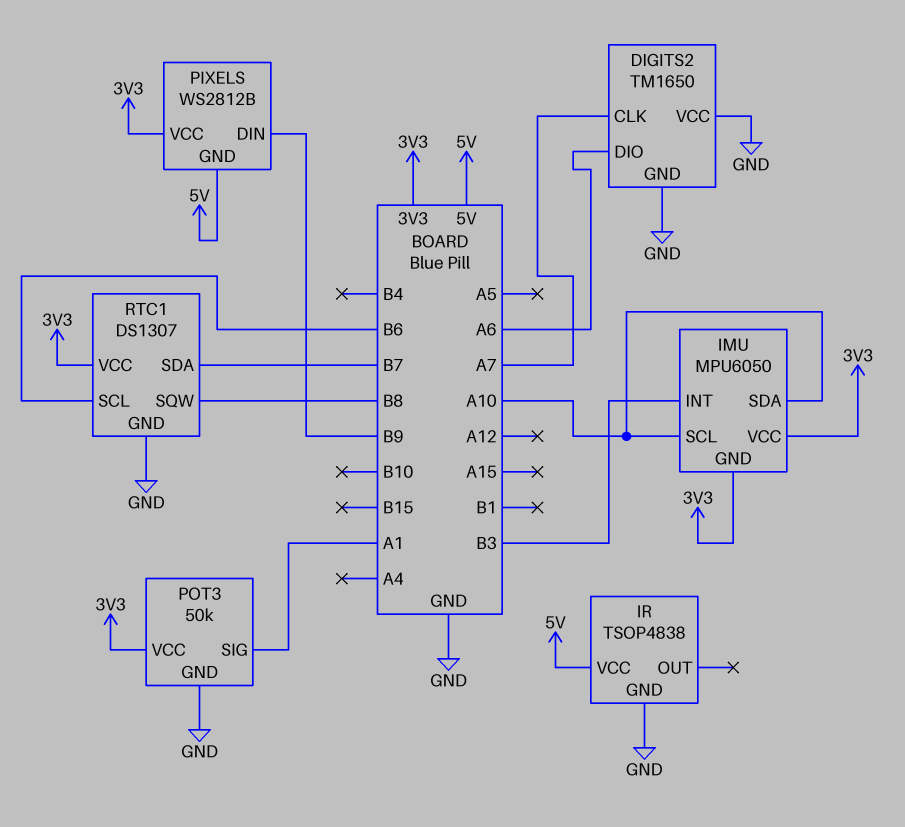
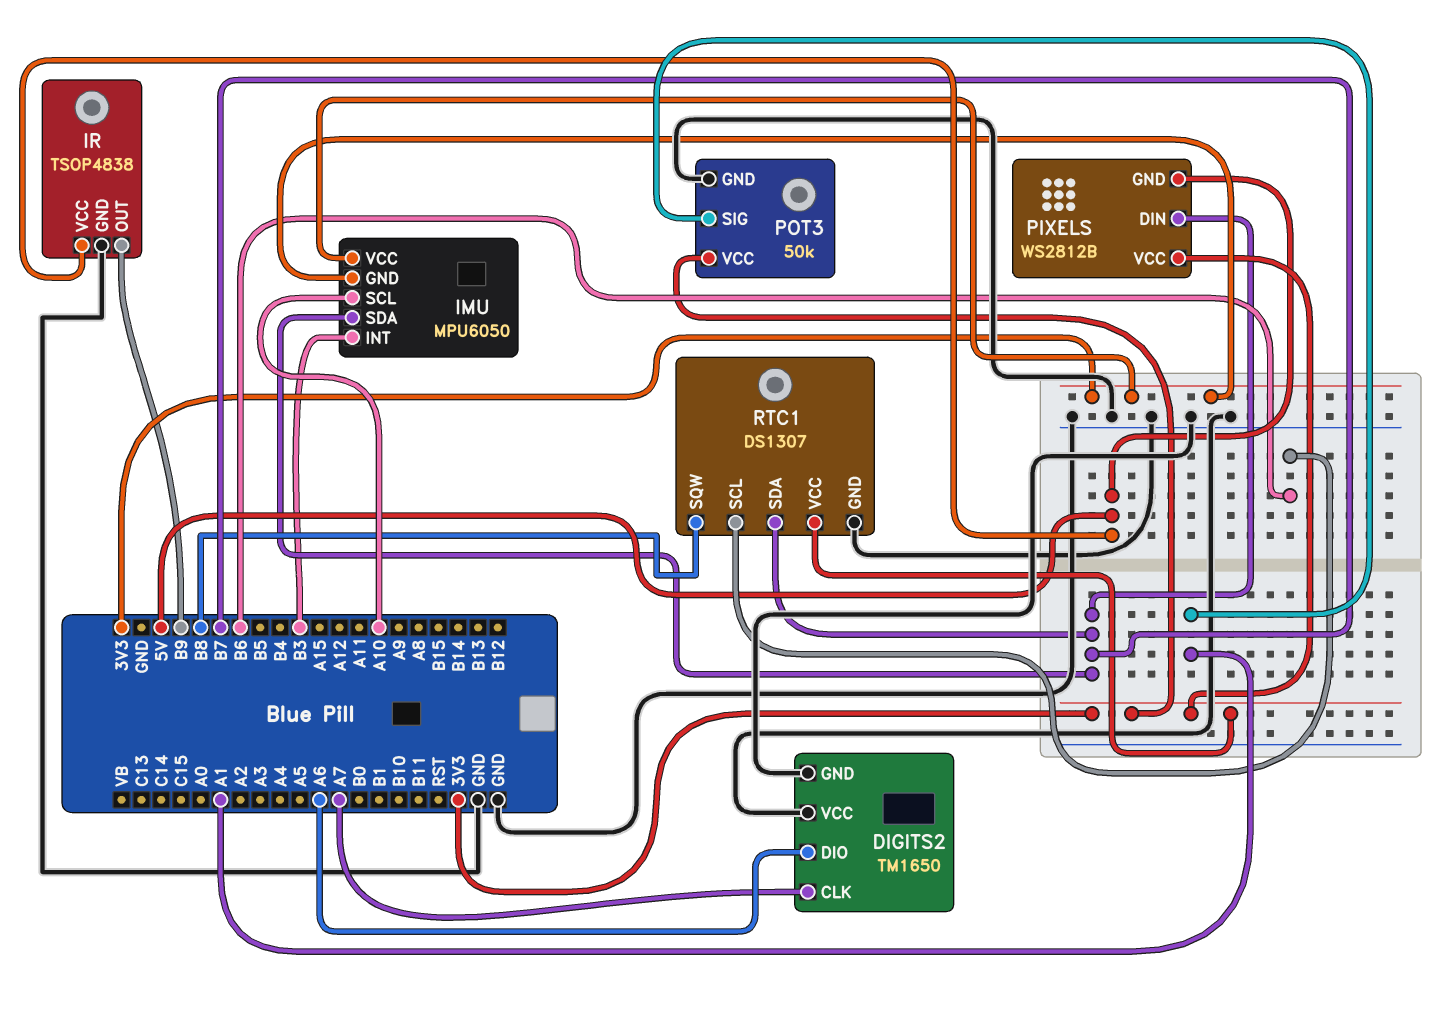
IMU pin SDA: A10 -> B7
IR pin OUT: none -> B9
PIXELS pin DIN: B9 -> B7

